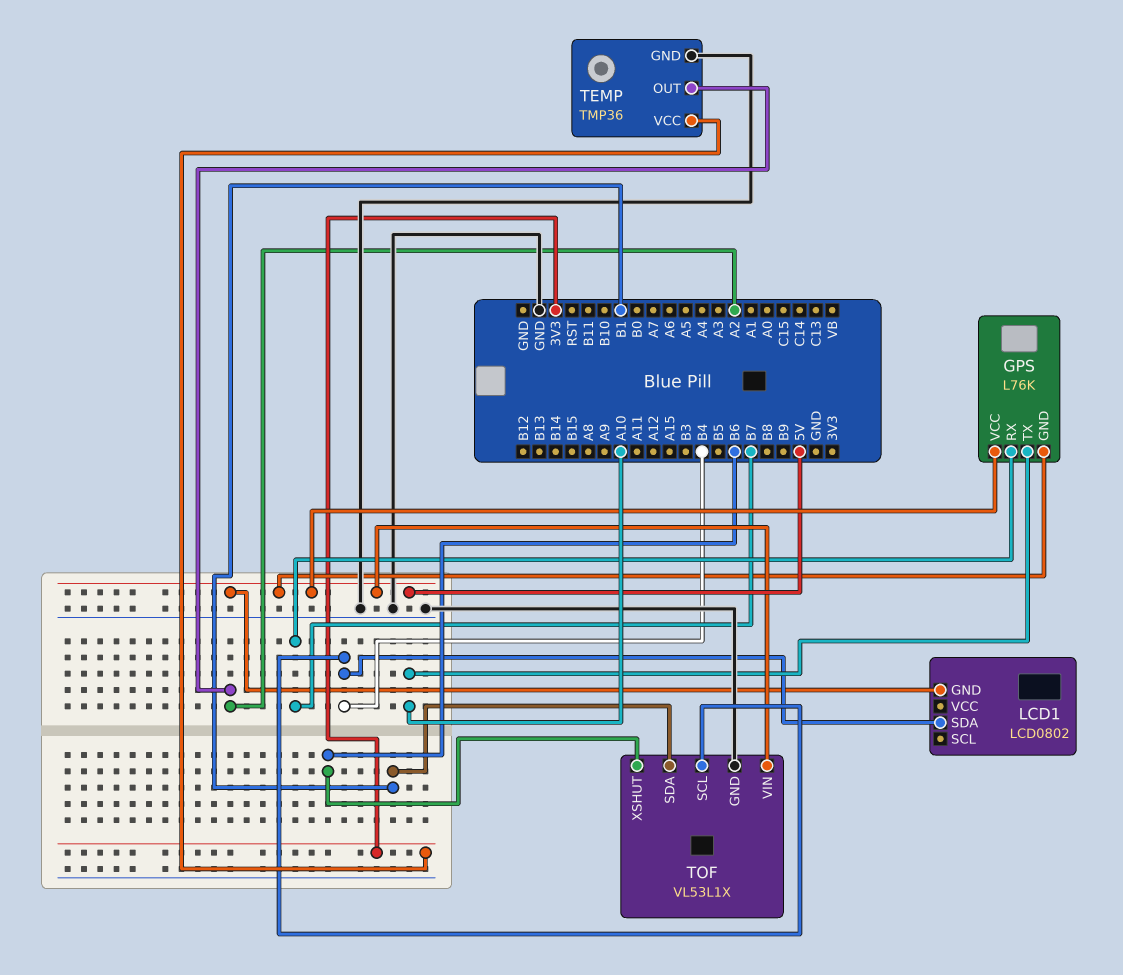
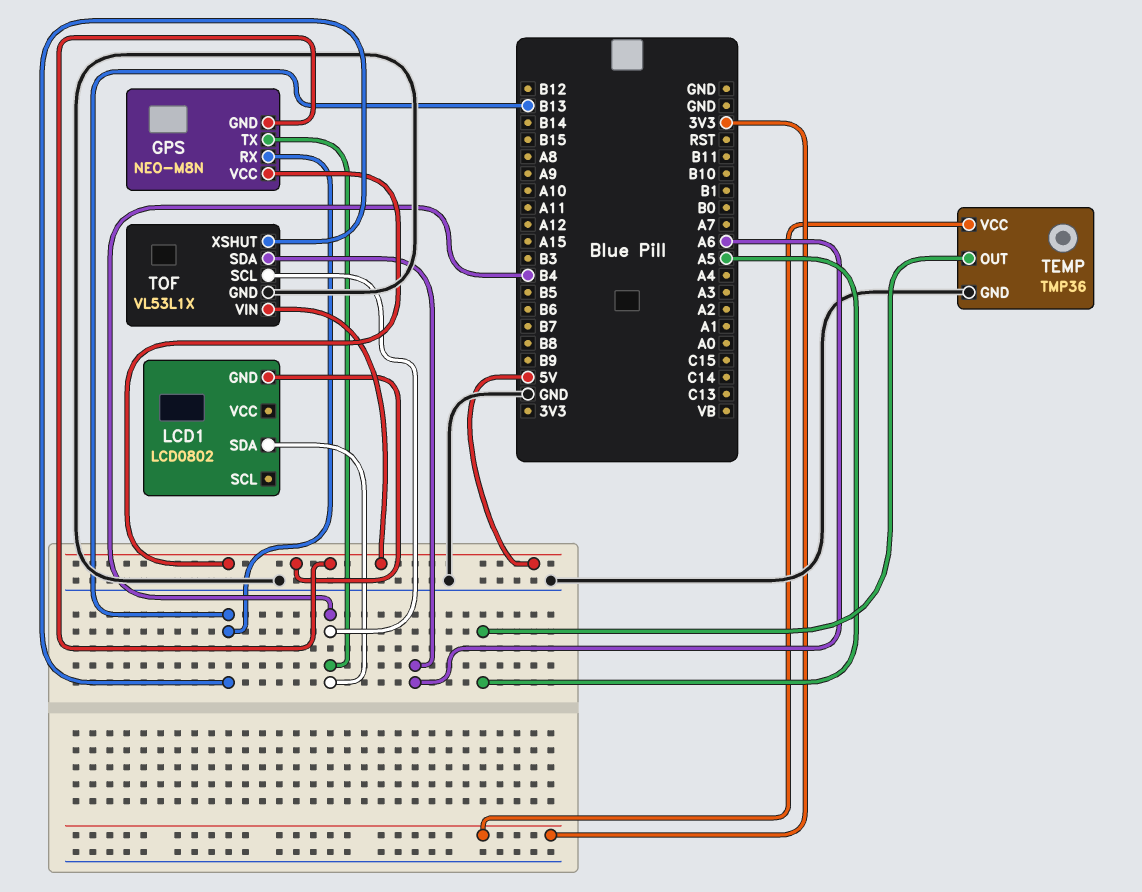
GPS: L76K -> NEO-M8N
GPS pin RX: B7 -> B13
GPS pin TX: A10 -> B4
TEMP pin OUT: A2 -> A5
TOF pin SDA: B1 -> A6
TOF pin XSHUT: B6 -> B13

